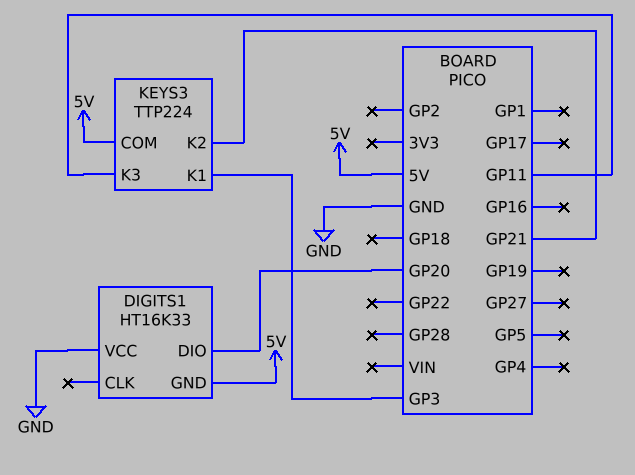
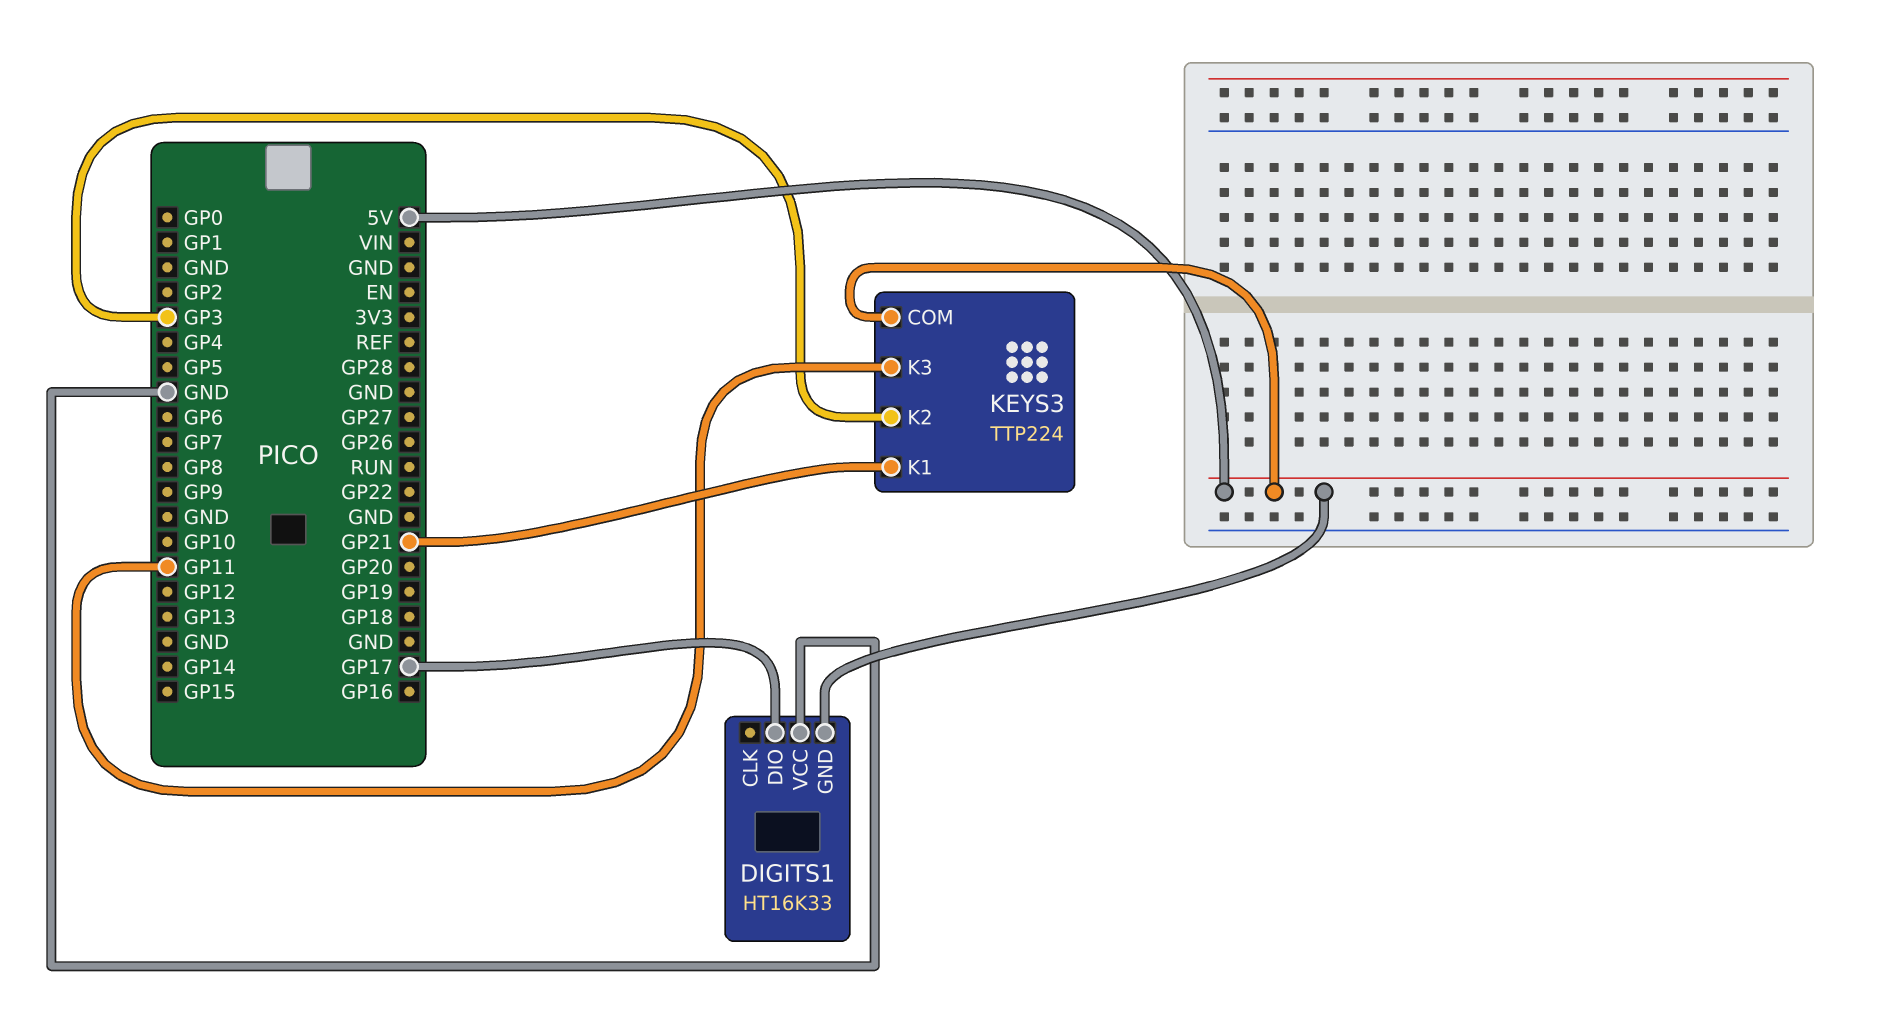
DIGITS1 pin DIO: GP20 -> GP17
KEYS3 pin K1: GP3 -> GP21
KEYS3 pin K2: GP21 -> GP3

